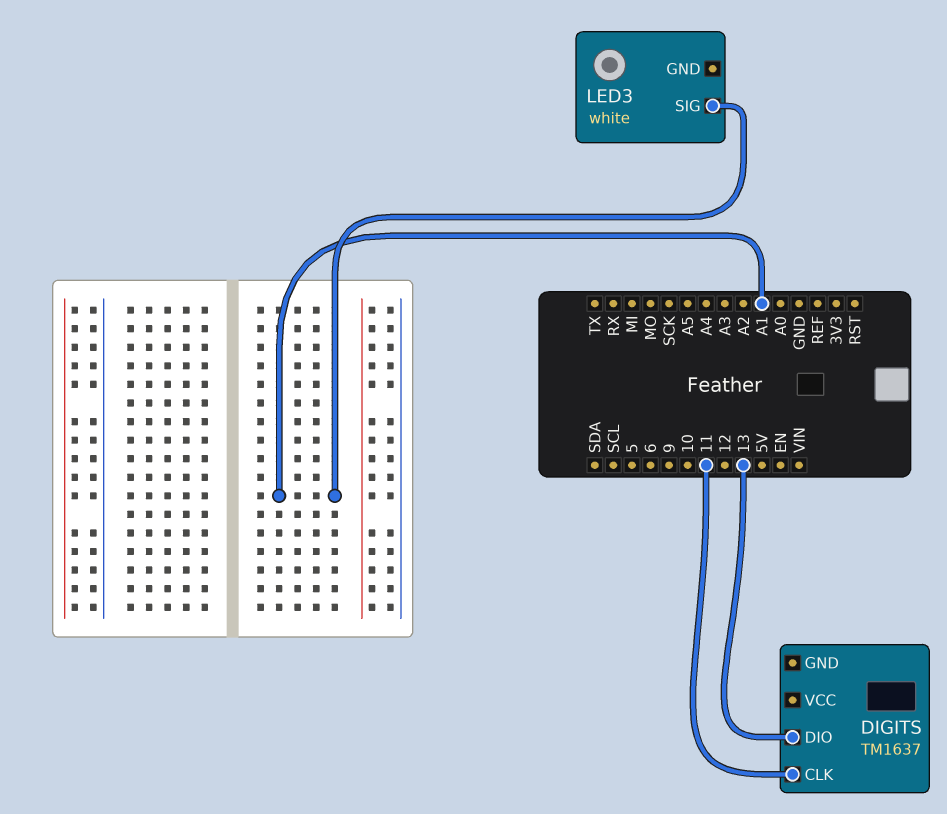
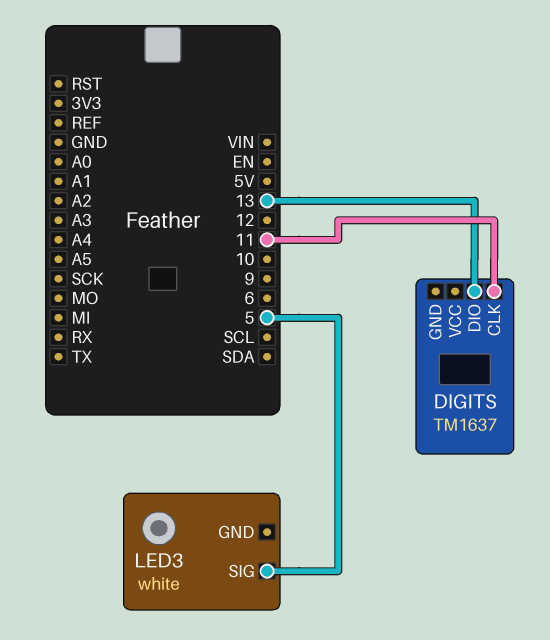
LED3 pin SIG: A1 -> 5

